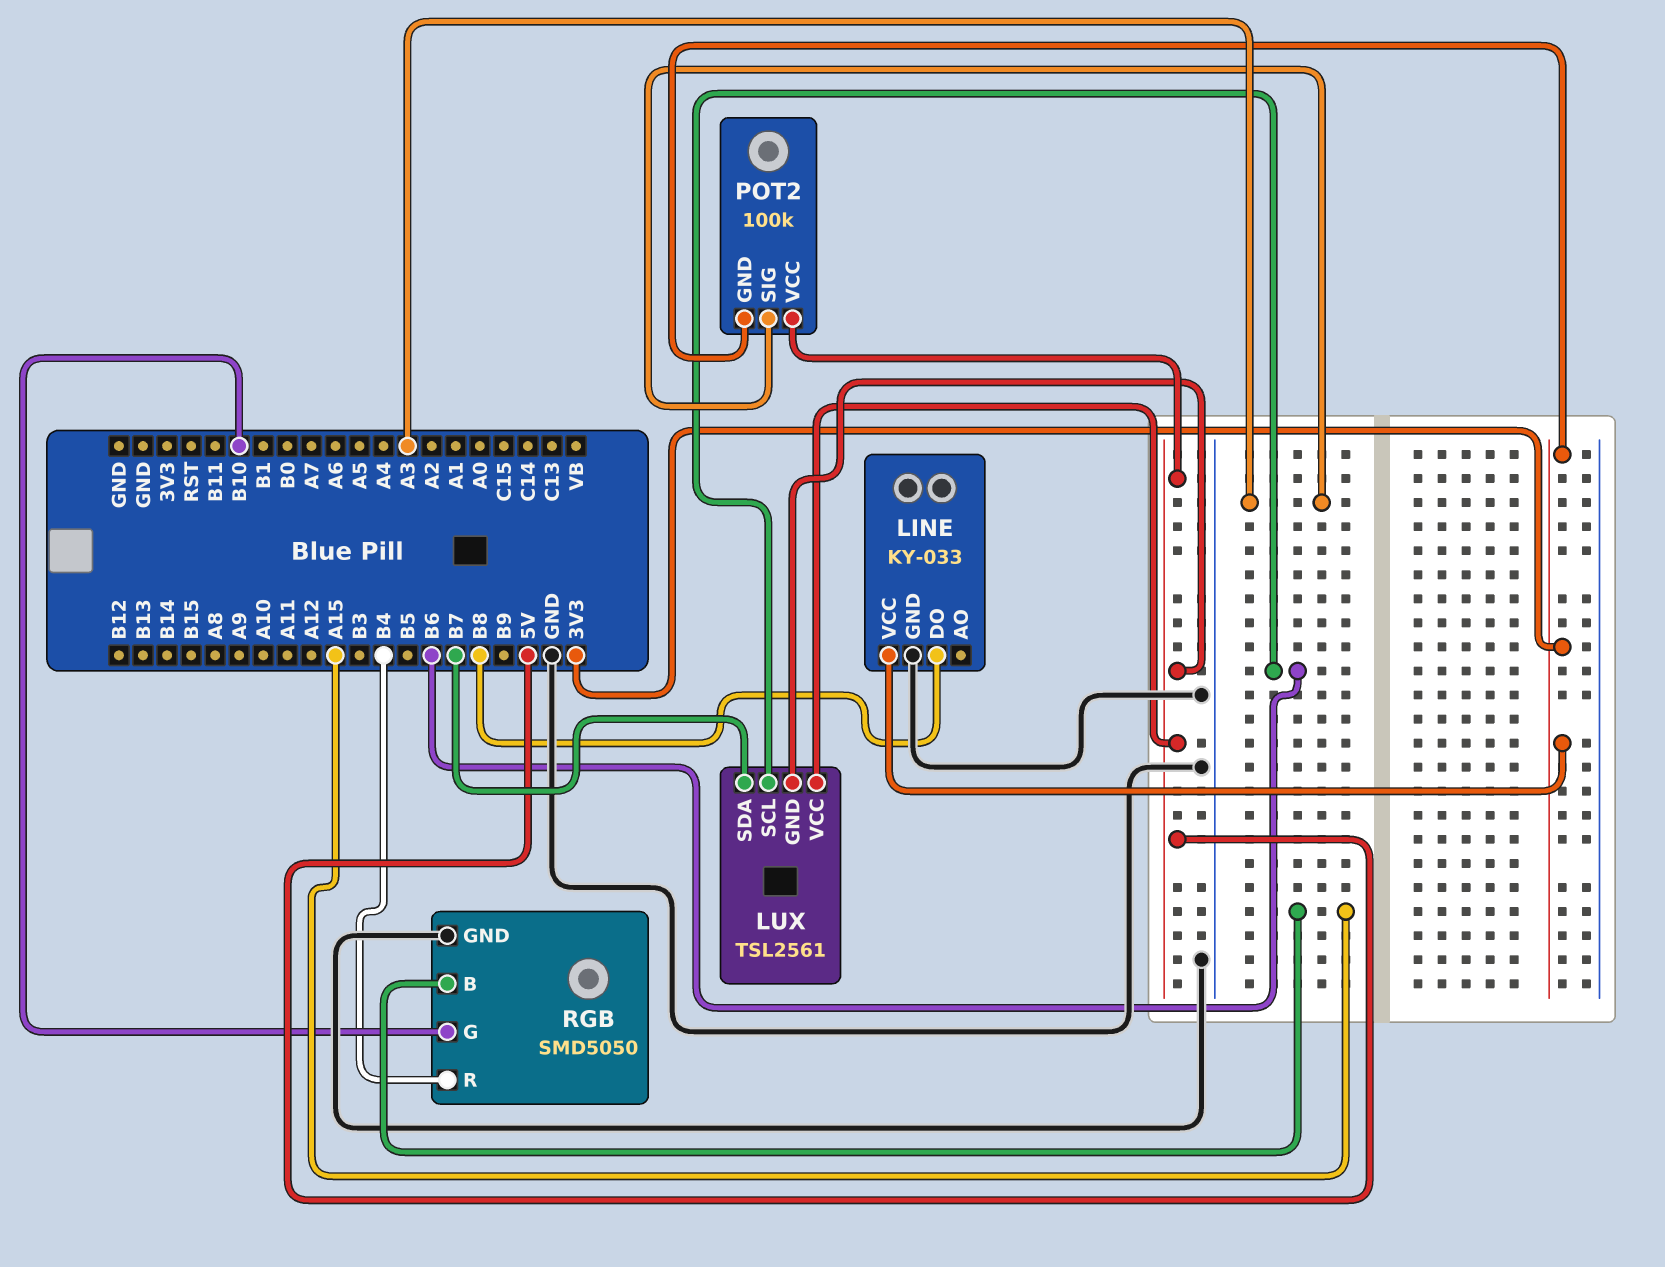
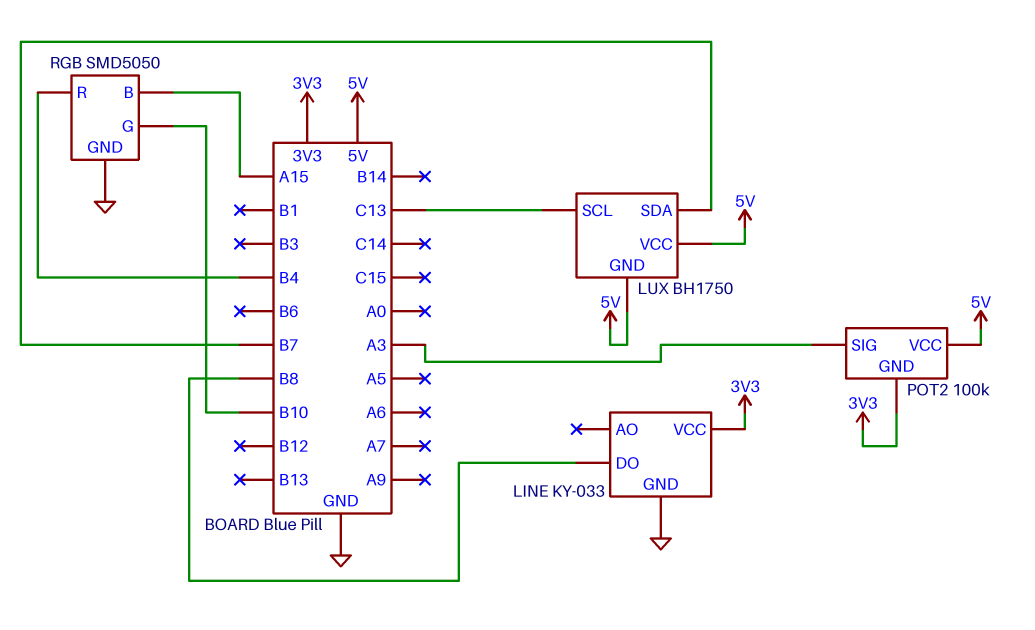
LUX: TSL2561 -> BH1750
LUX pin SCL: B6 -> C13

